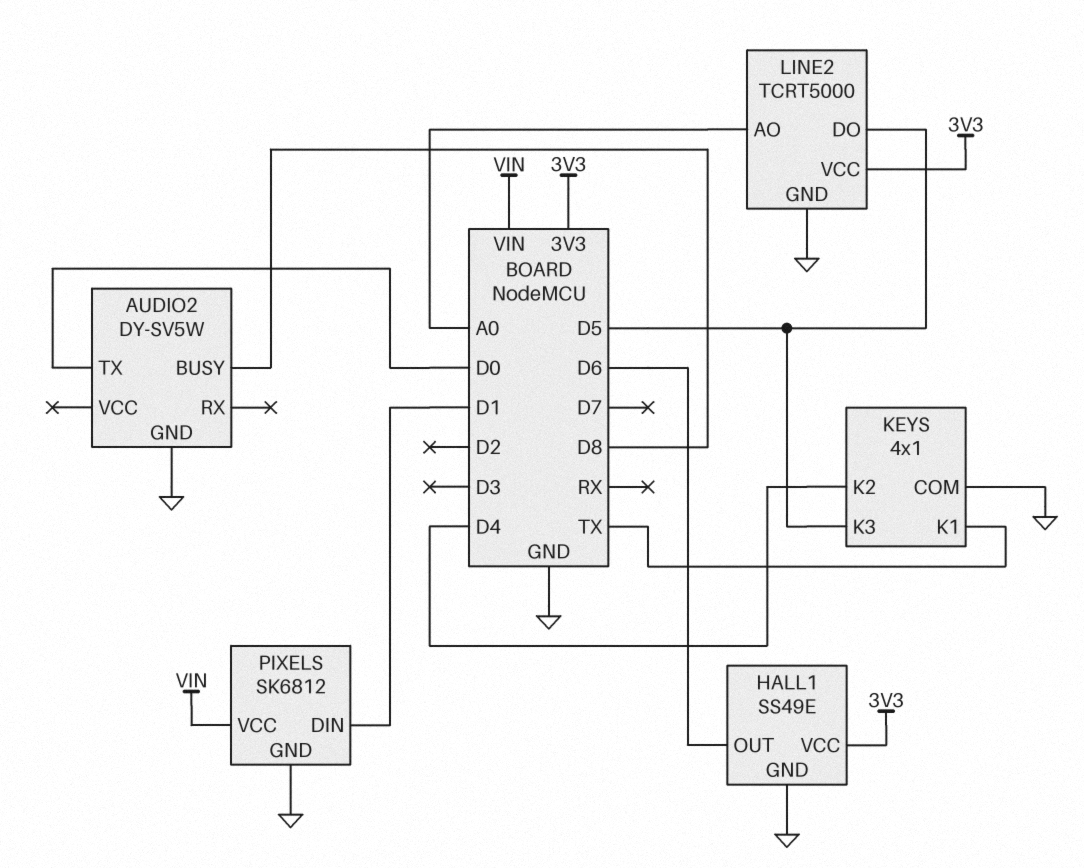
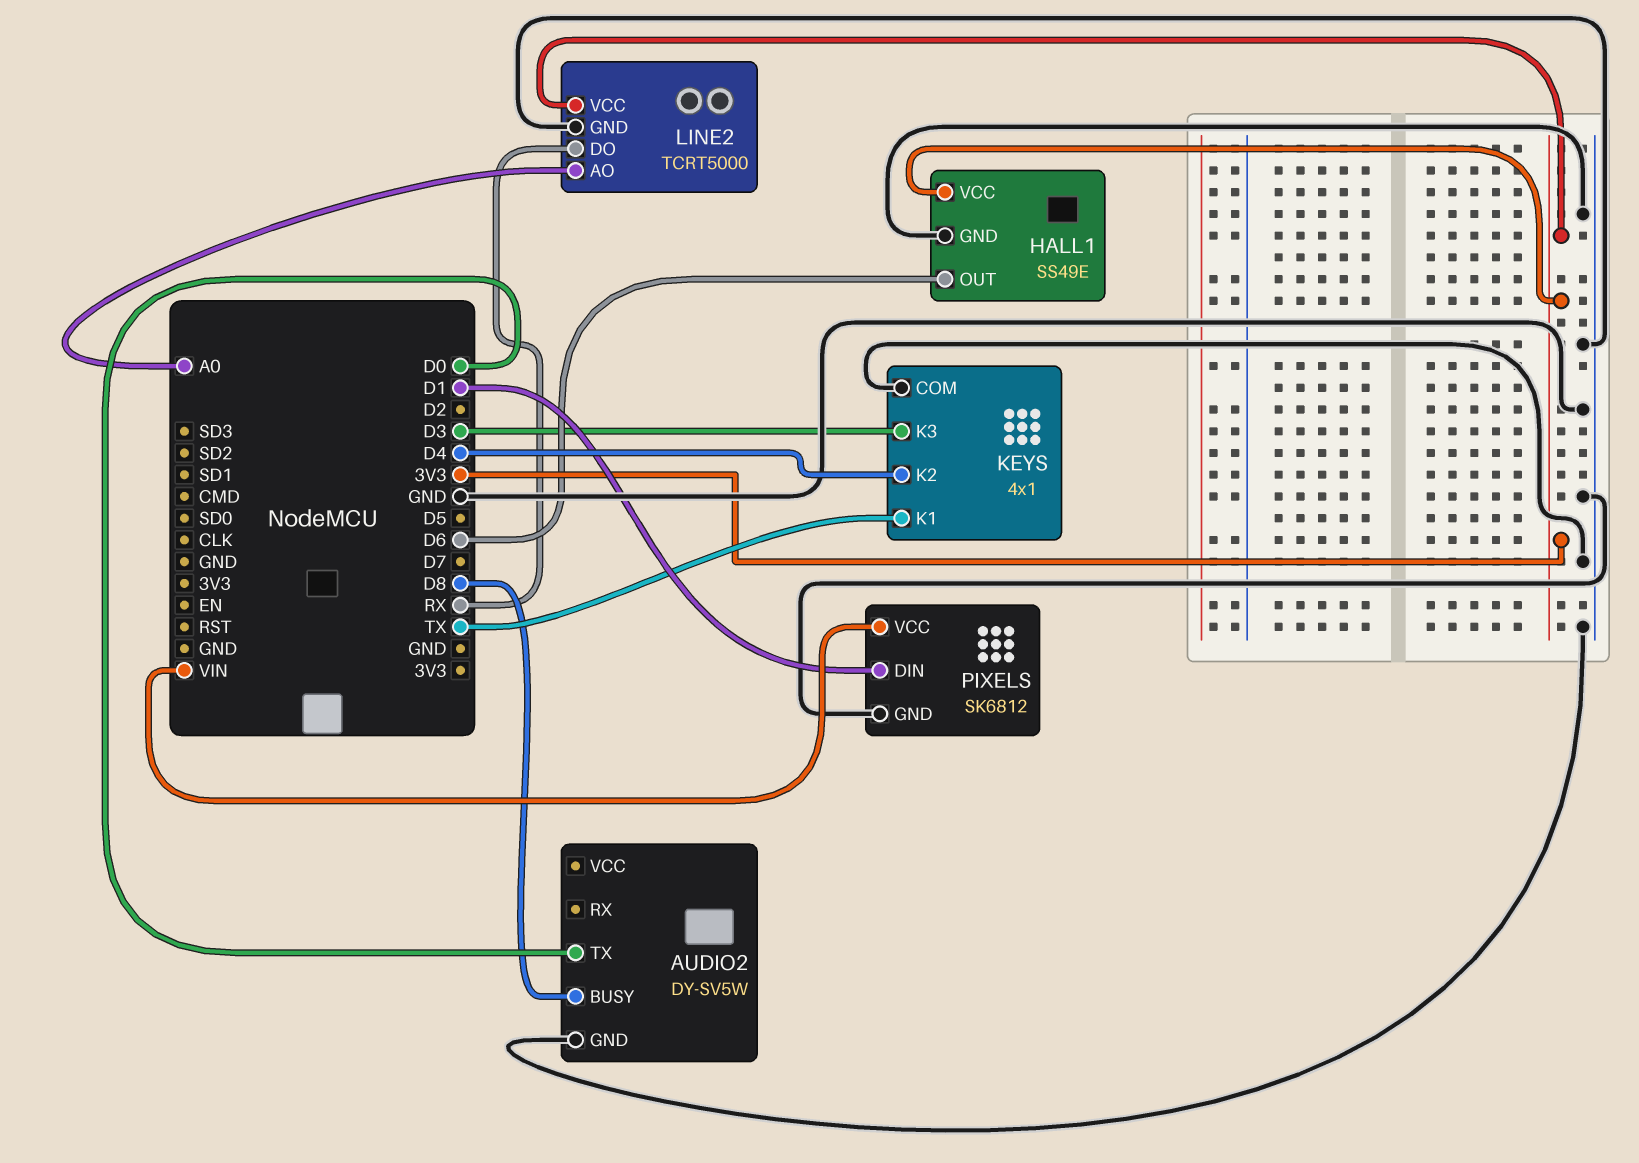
KEYS pin K3: D5 -> D3
LINE2 pin DO: D5 -> RX

